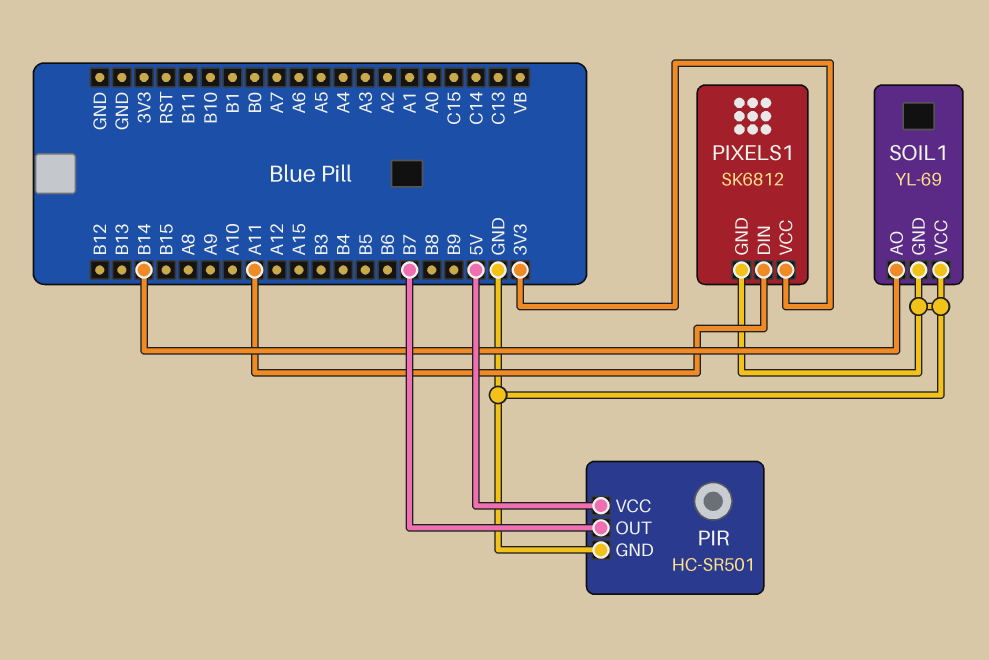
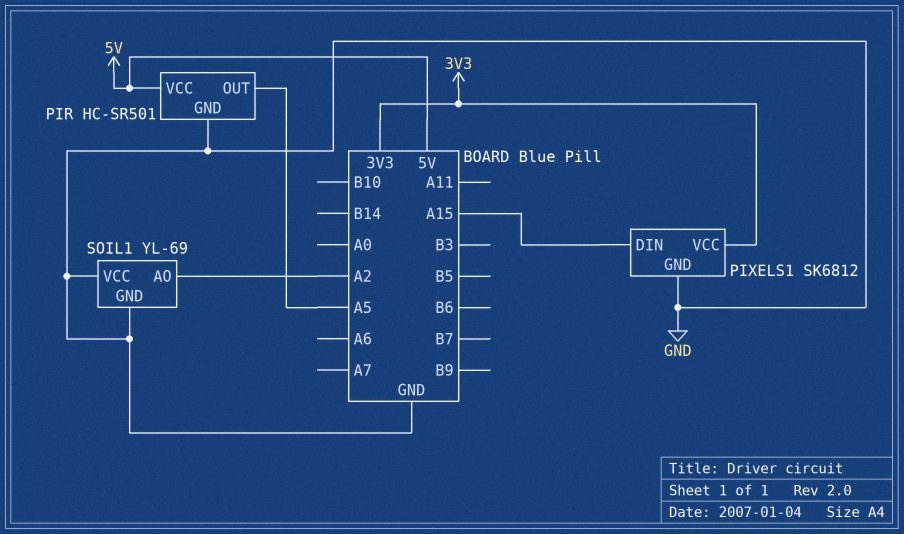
PIR pin OUT: B7 -> A5
PIXELS1 pin DIN: A11 -> A15
SOIL1 pin AO: B14 -> A2

